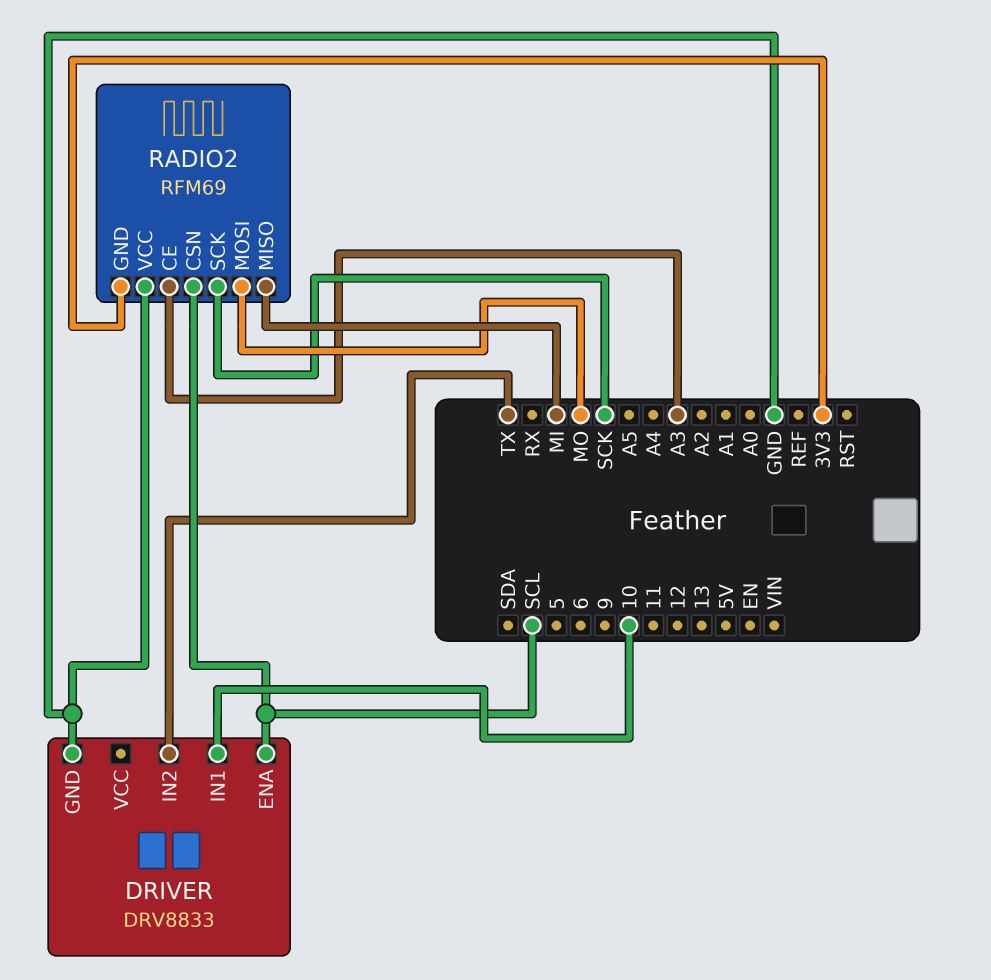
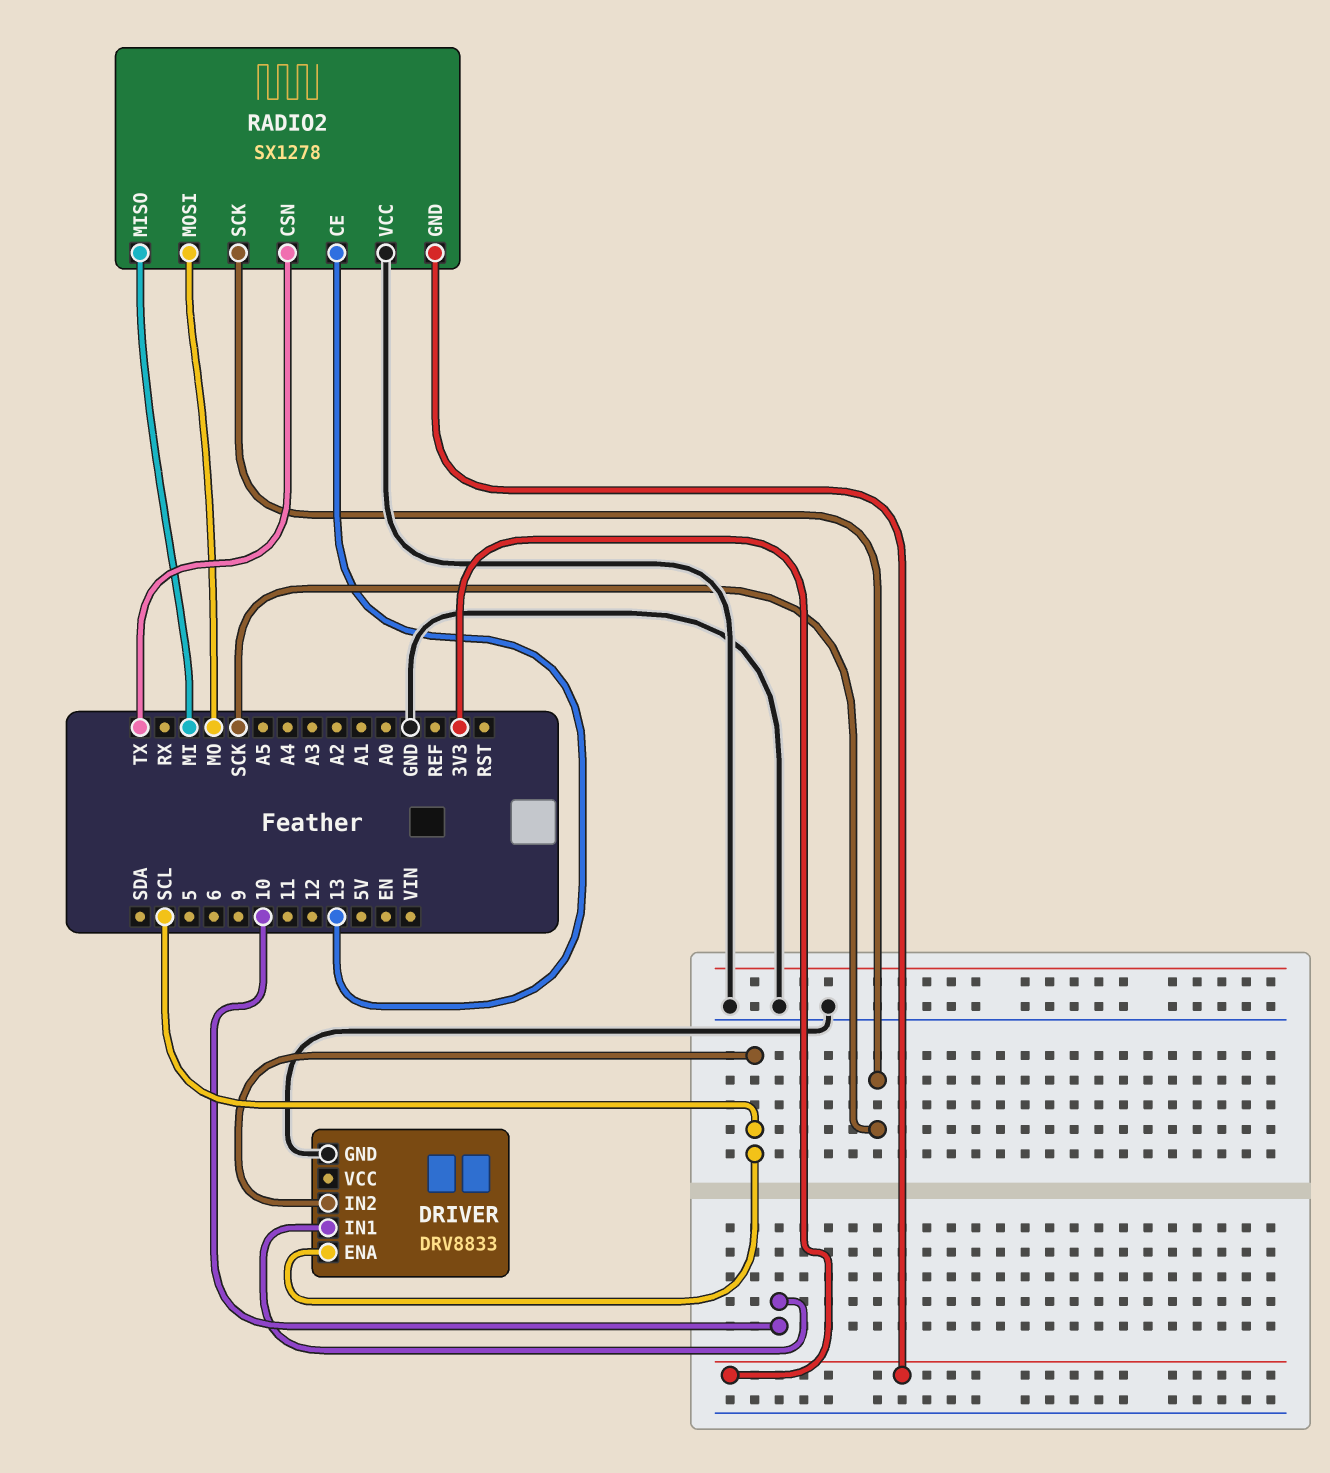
DRIVER pin IN2: TX -> SCL
RADIO2: RFM69 -> SX1278
RADIO2 pin CE: A3 -> 13
RADIO2 pin CSN: SCL -> TX

